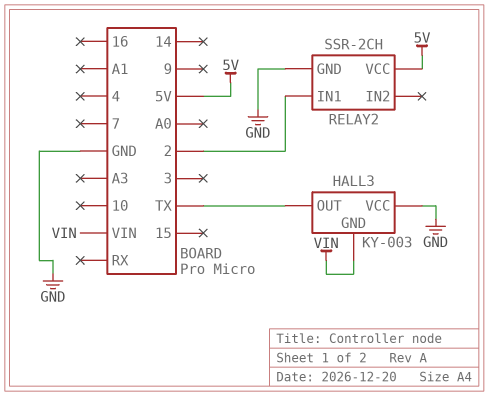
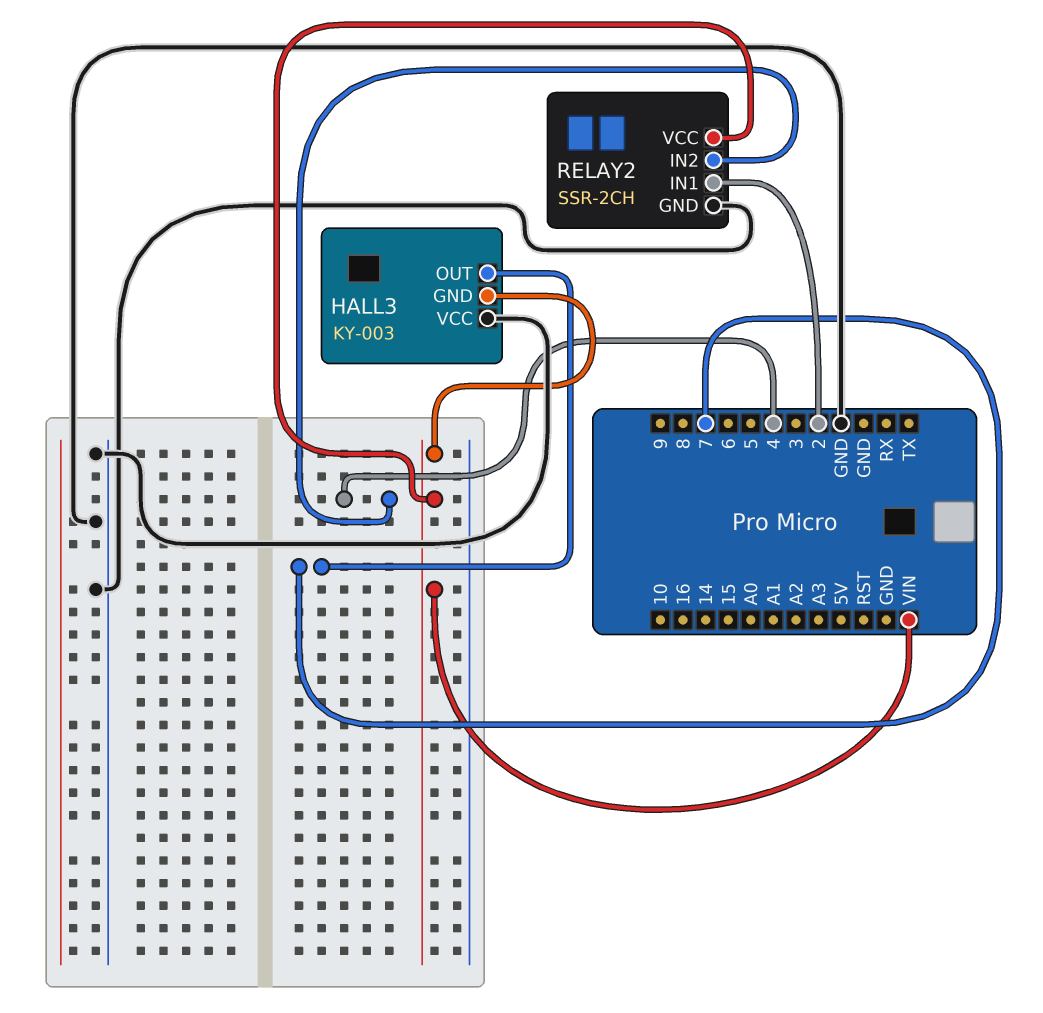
HALL3 pin OUT: TX -> 7
RELAY2 pin IN2: none -> 4
RELAY2 pin VCC: 5V -> VIN

